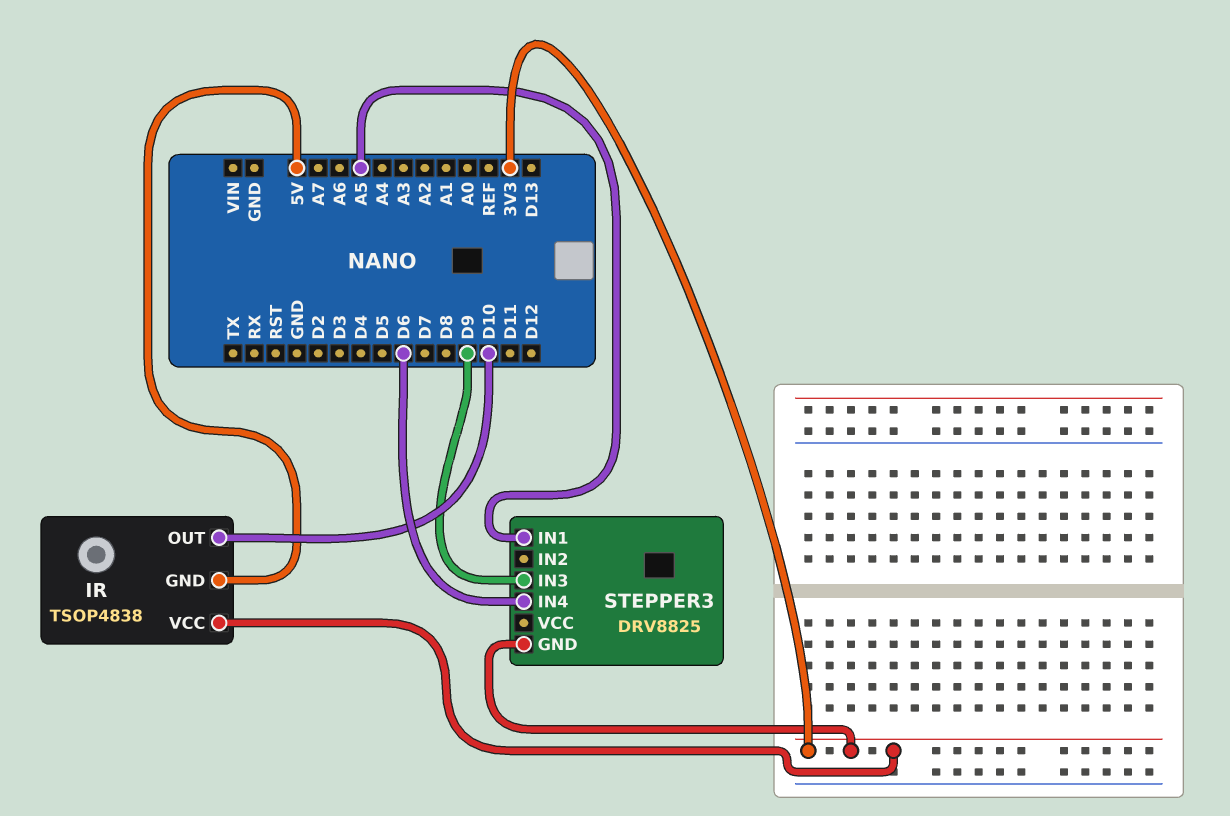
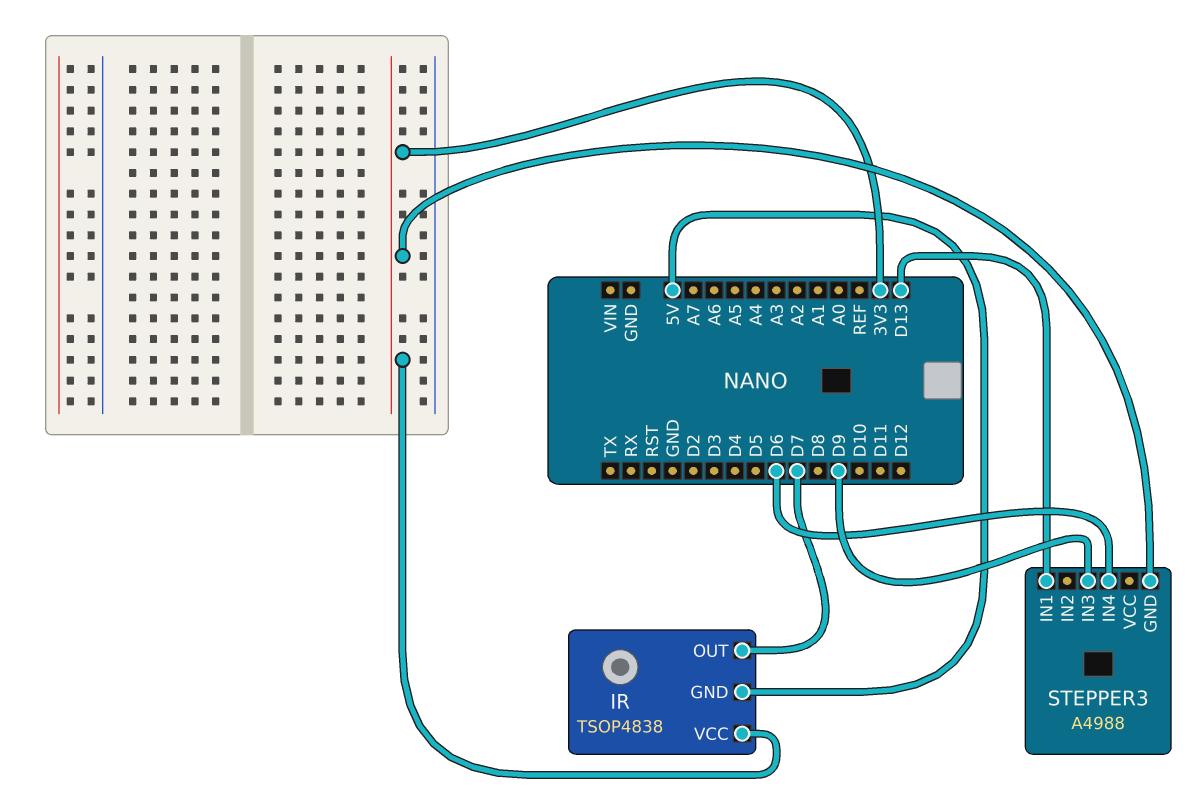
IR pin OUT: D10 -> D7
STEPPER3: DRV8825 -> A4988
STEPPER3 pin IN1: A5 -> D13

